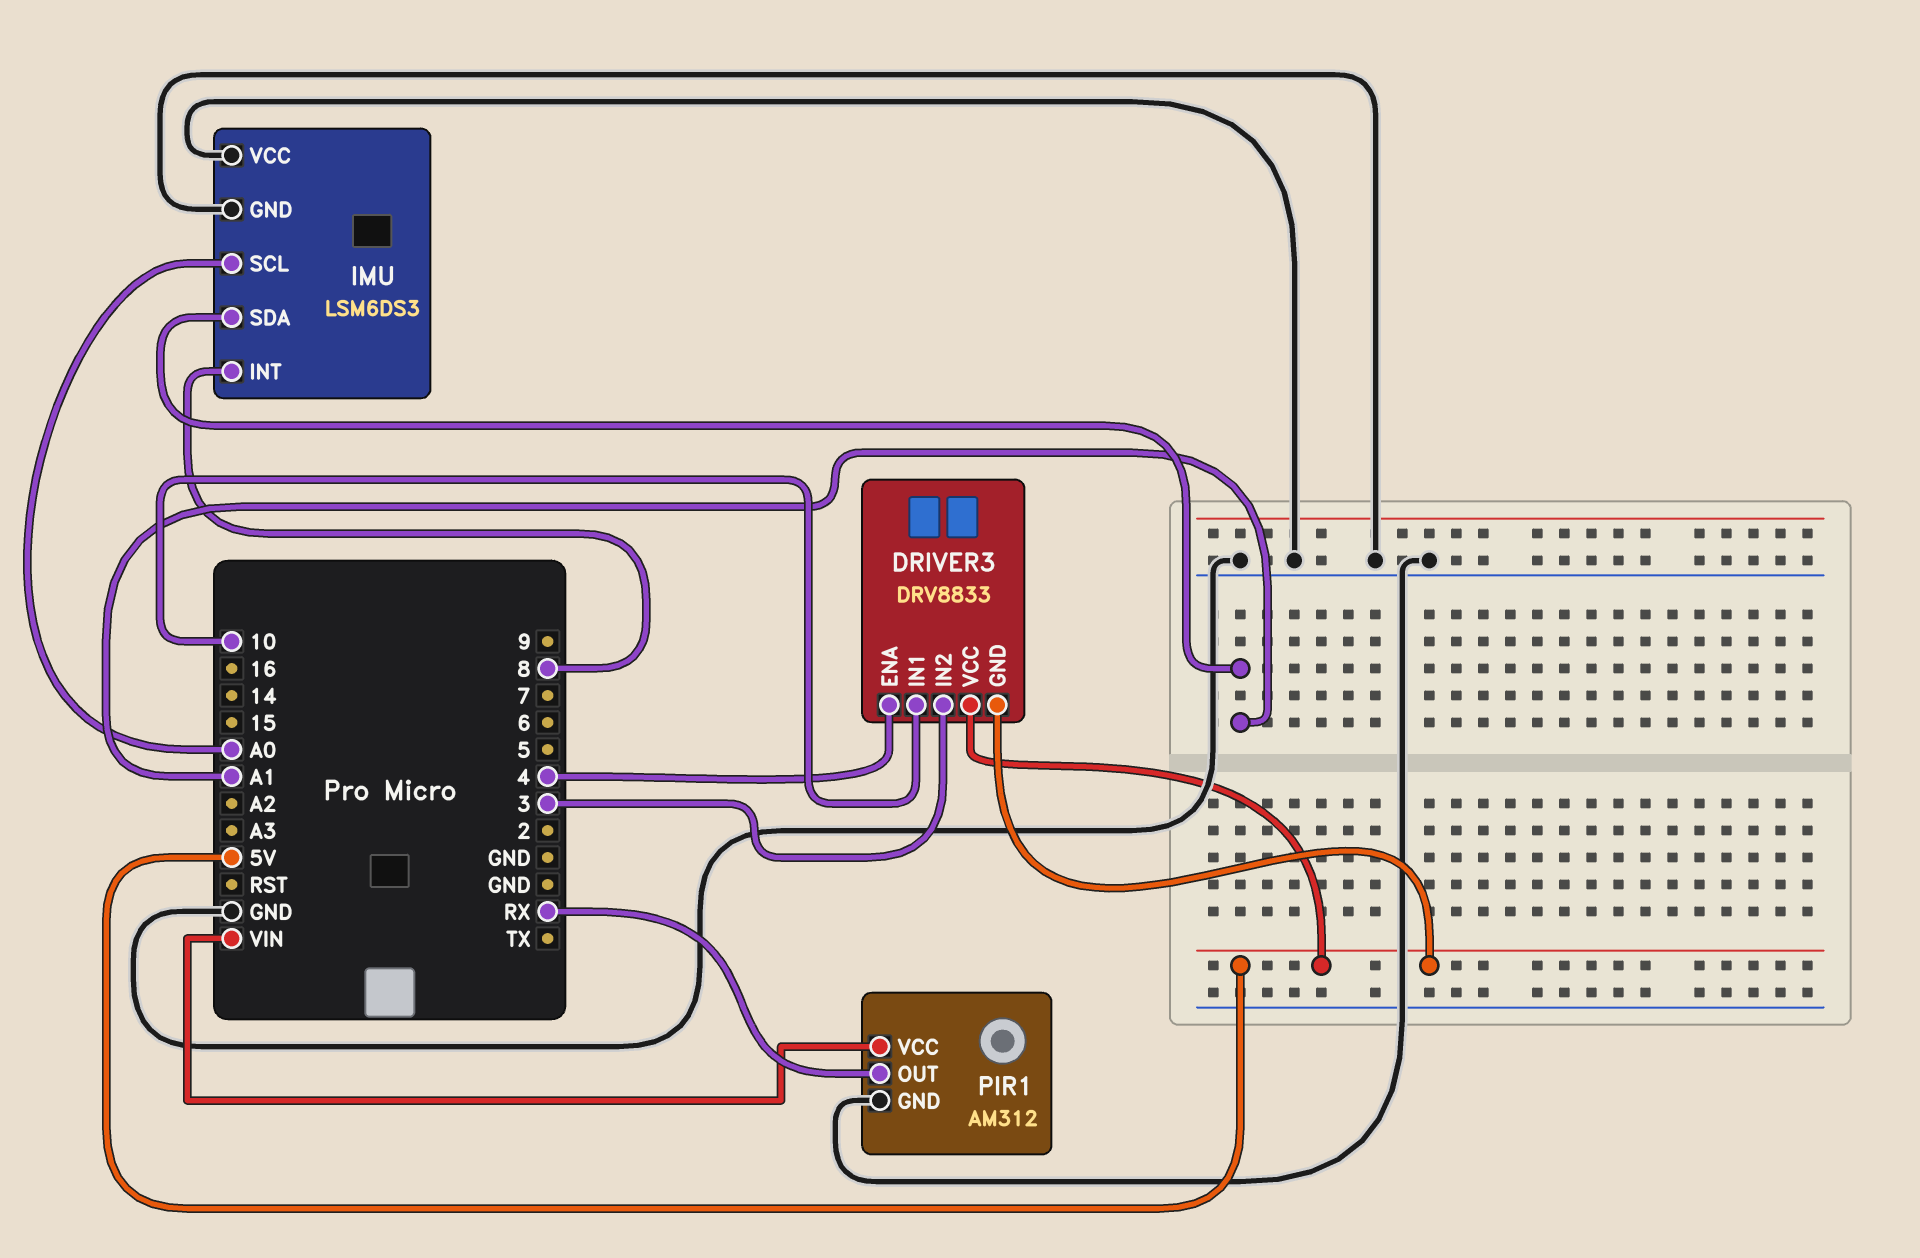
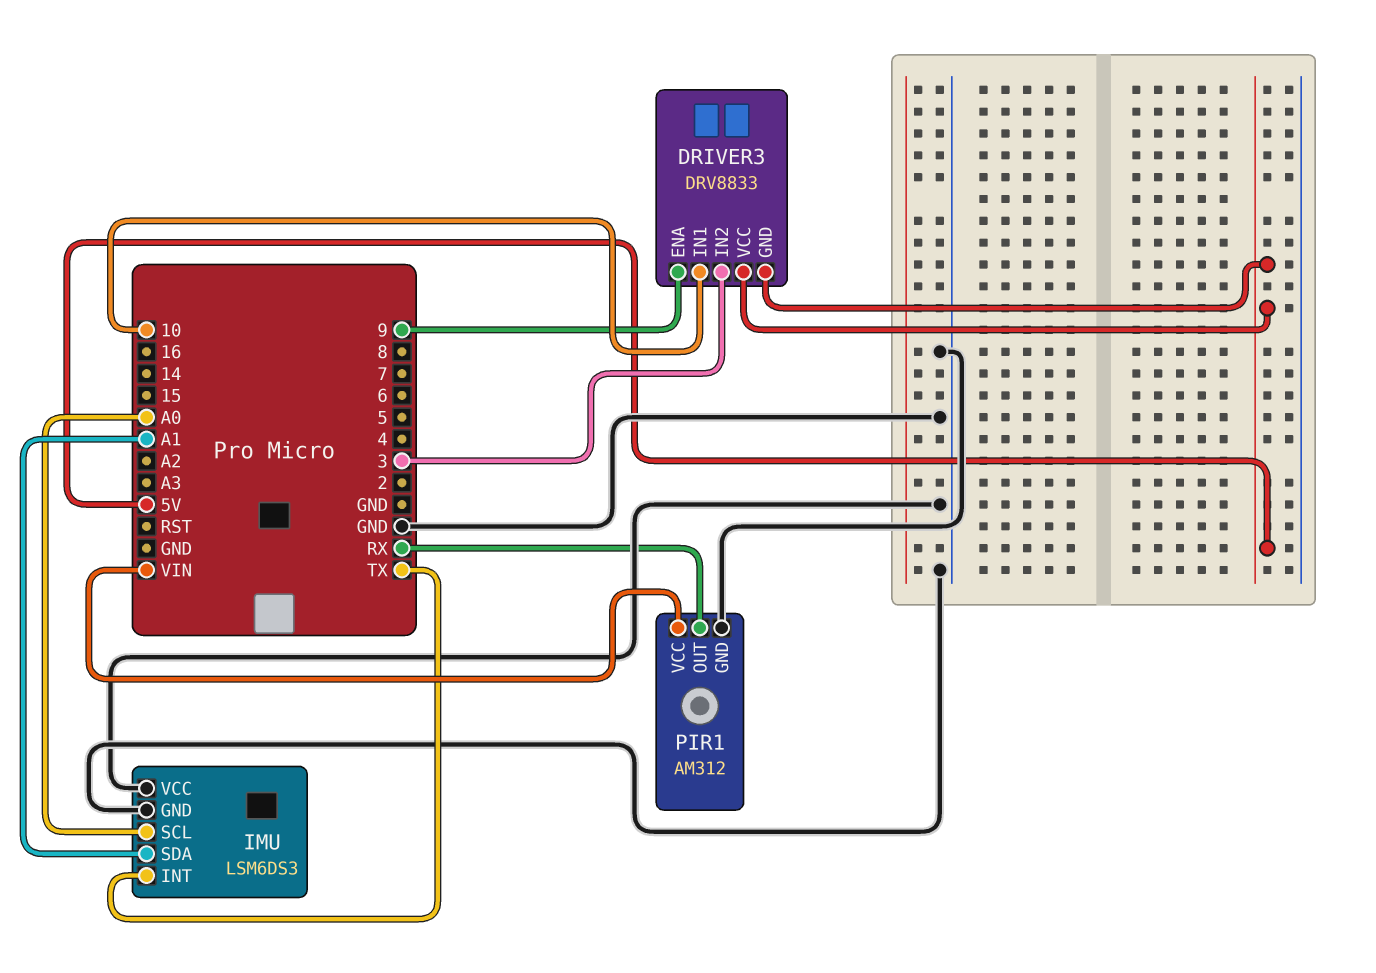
DRIVER3 pin ENA: 4 -> 9
IMU pin INT: 8 -> TX

